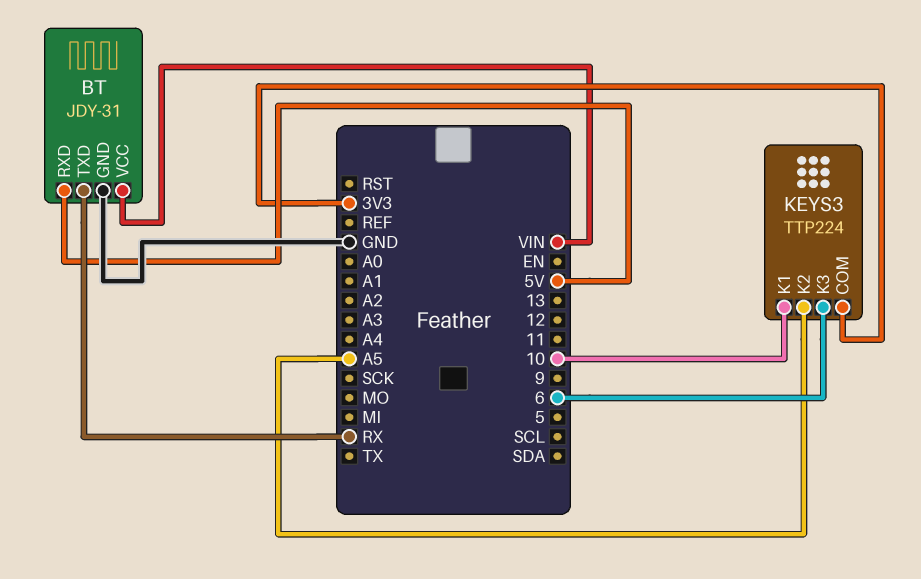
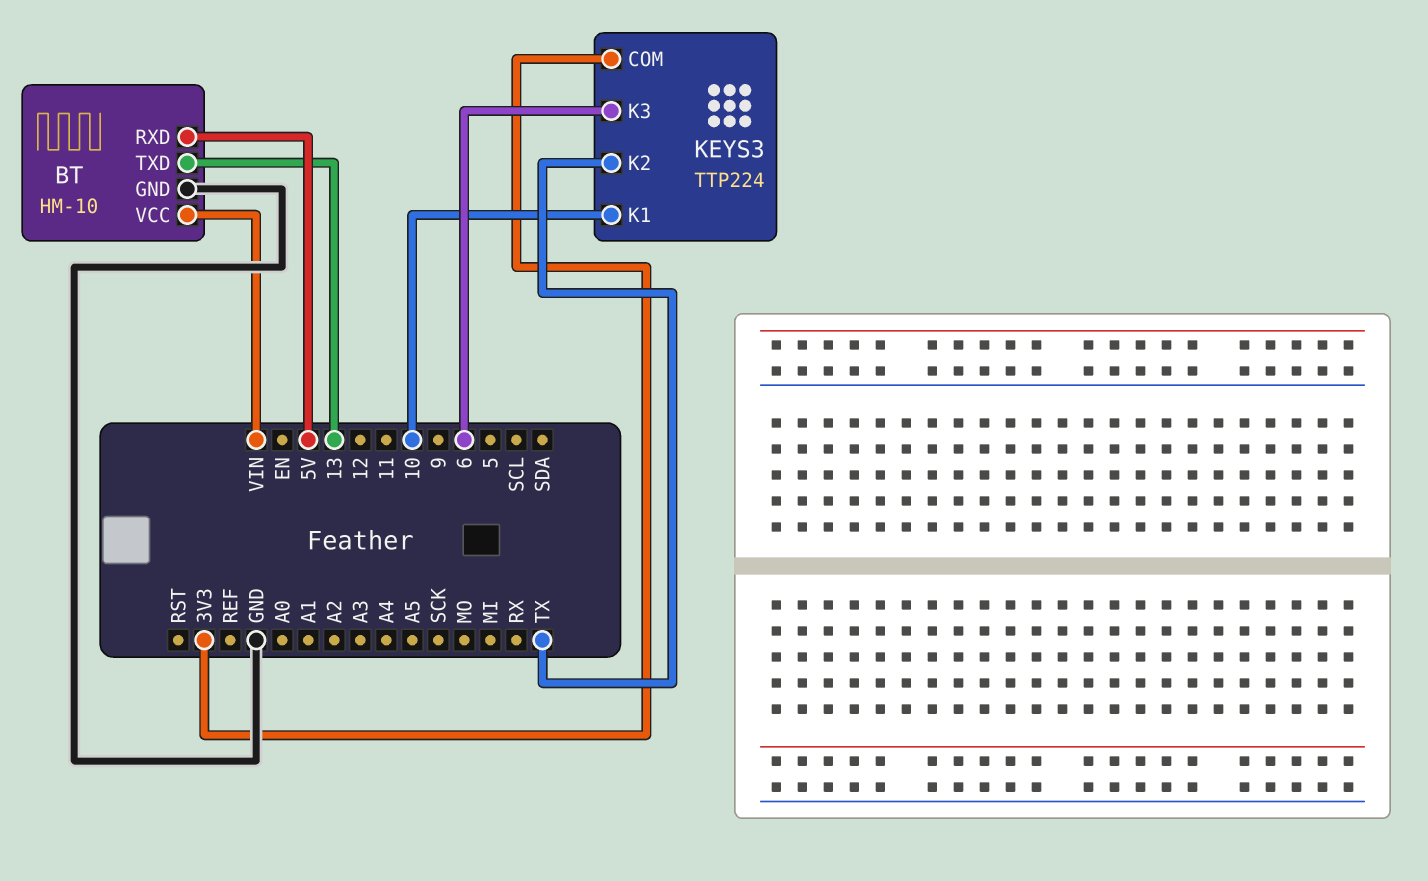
BT: JDY-31 -> HM-10
BT pin TXD: RX -> 13
KEYS3 pin K2: A5 -> TX

